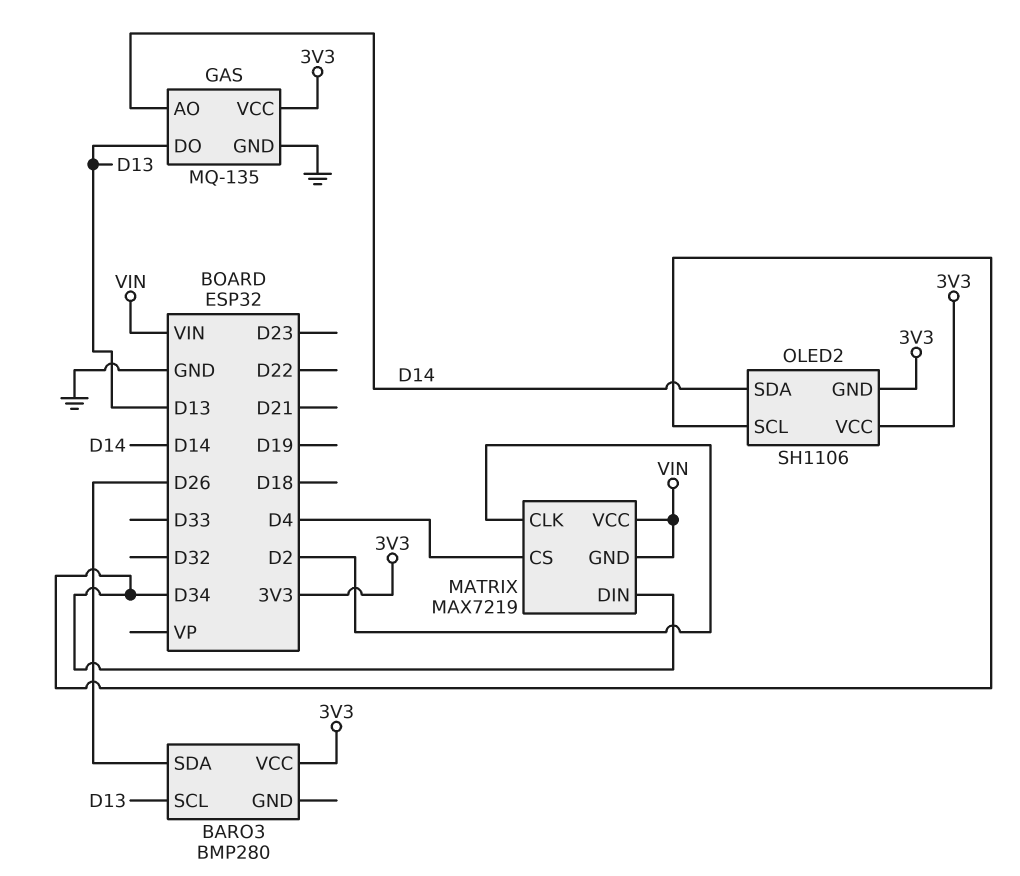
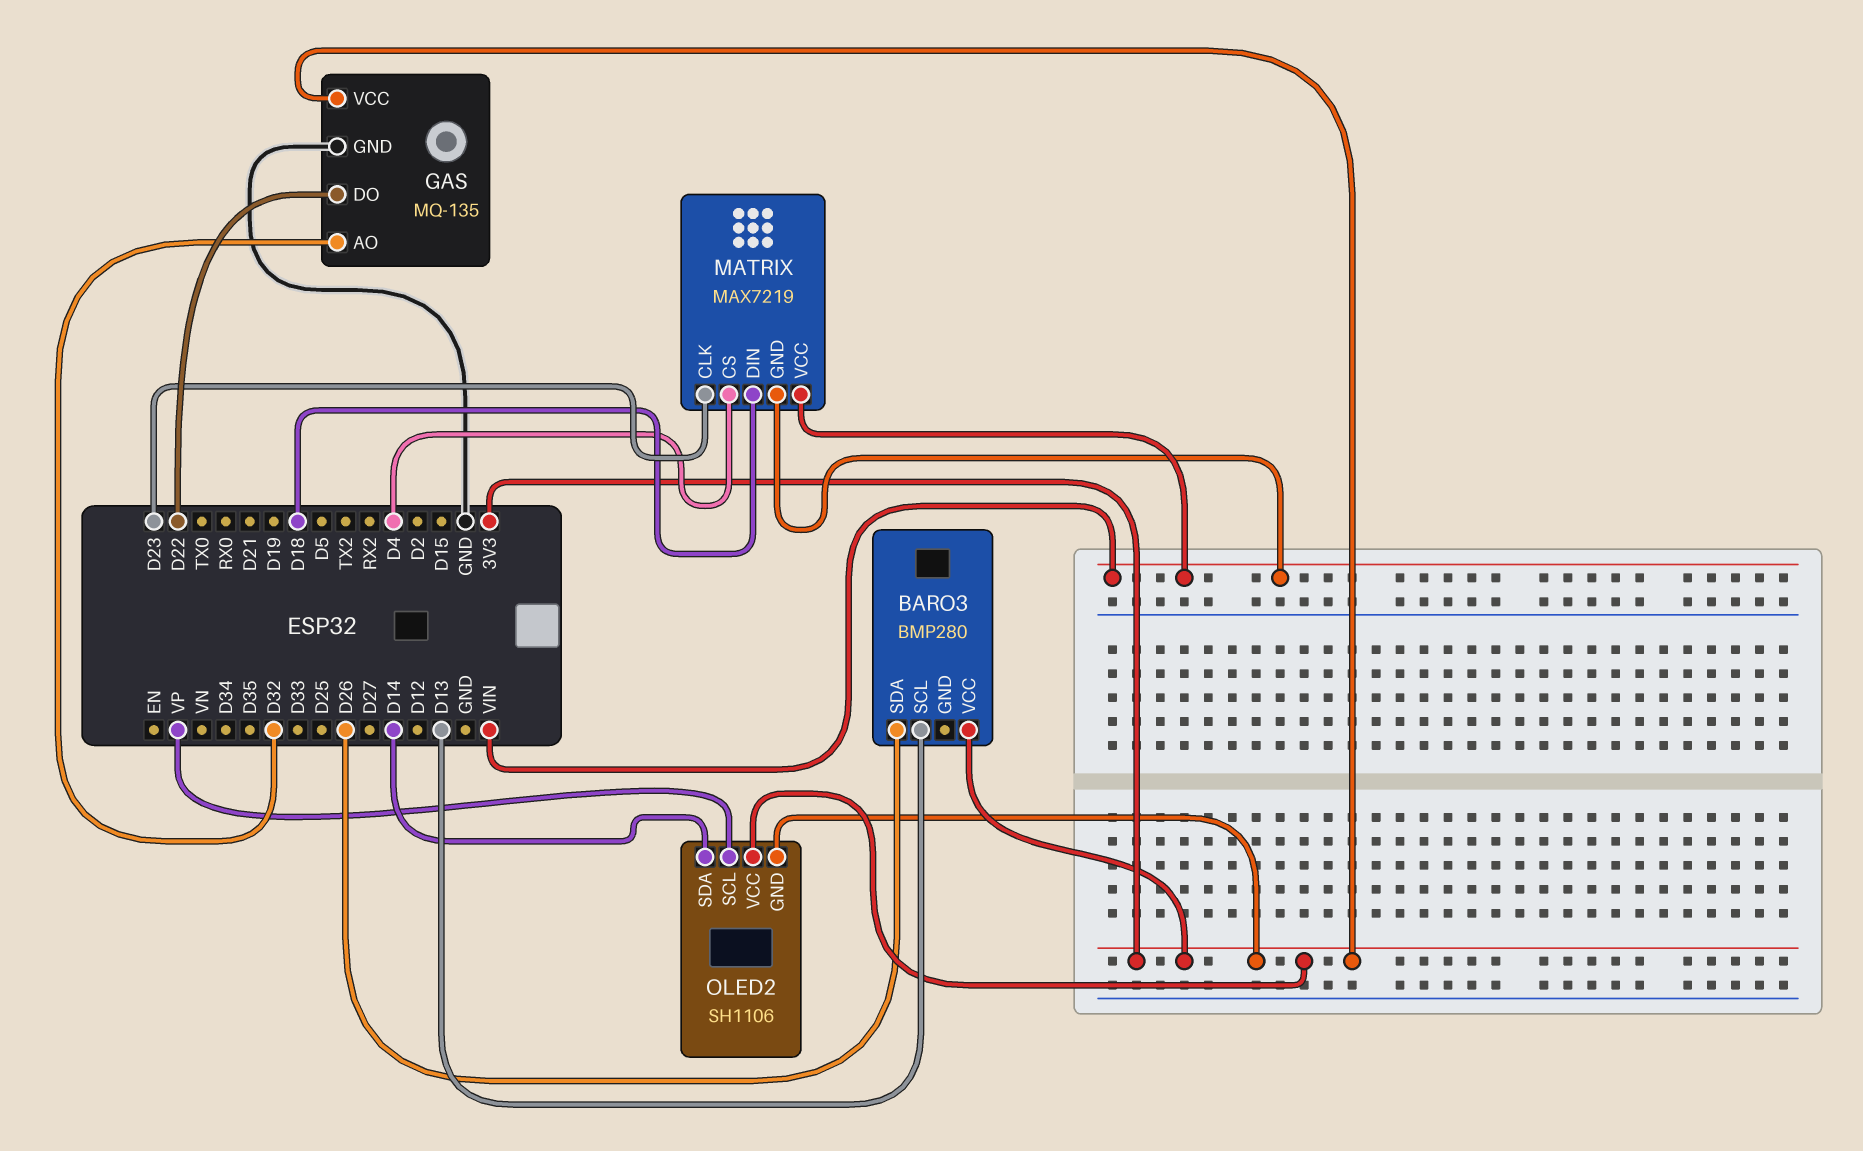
GAS pin AO: D14 -> D32
GAS pin DO: D13 -> D22
MATRIX pin CLK: D2 -> D23
MATRIX pin DIN: D34 -> D18
OLED2 pin SCL: D34 -> VP

